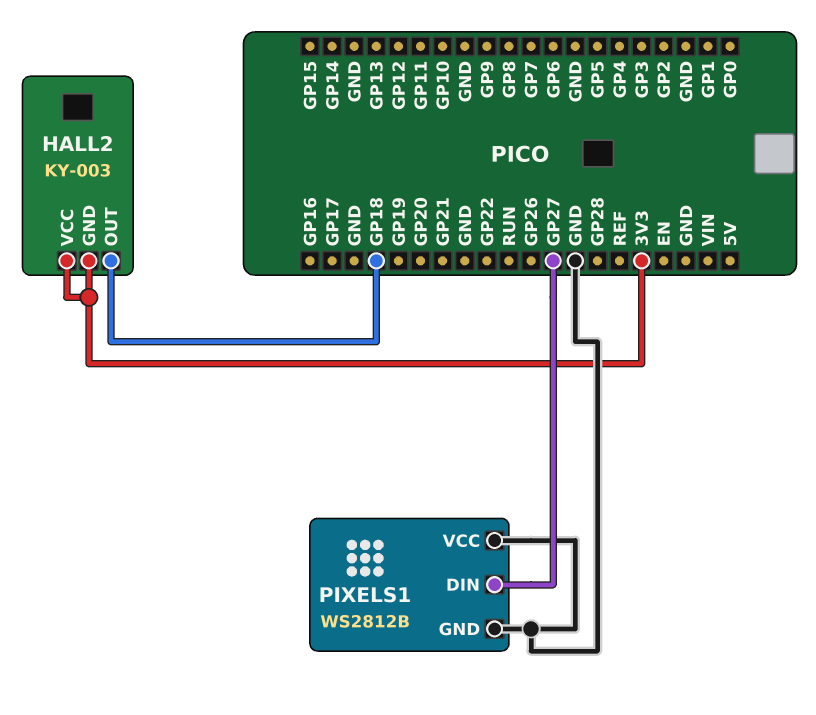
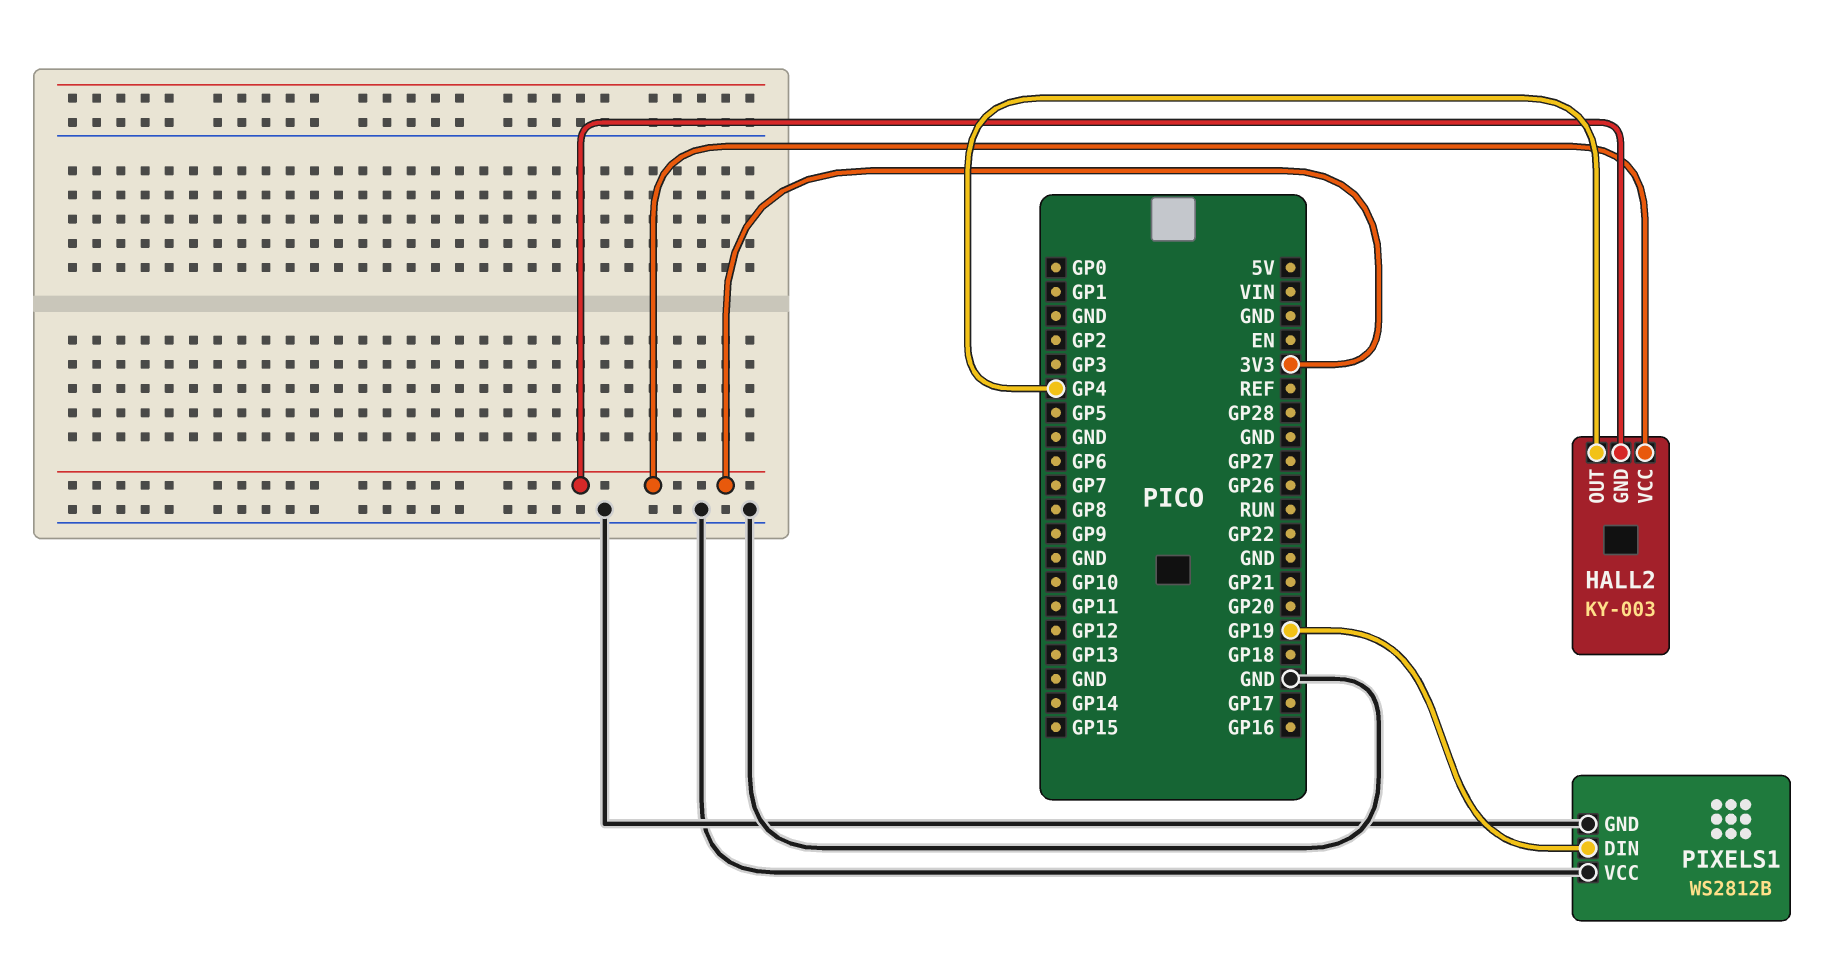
HALL2 pin OUT: GP18 -> GP4
PIXELS1 pin DIN: GP27 -> GP19

